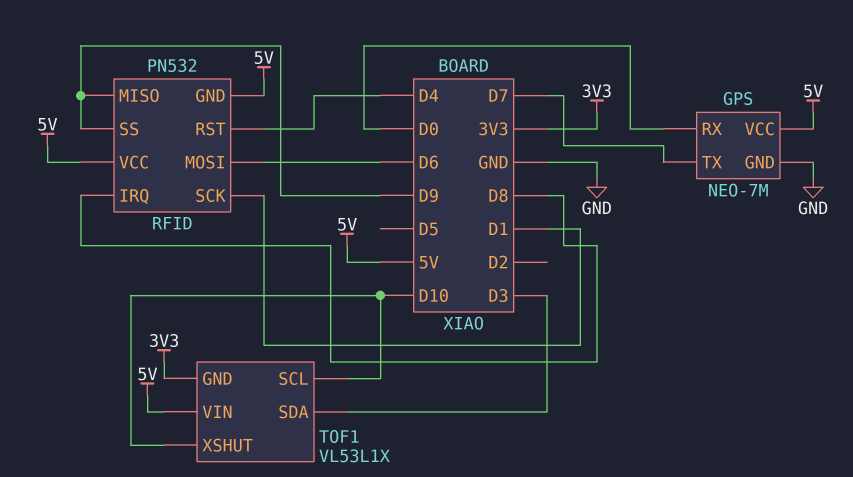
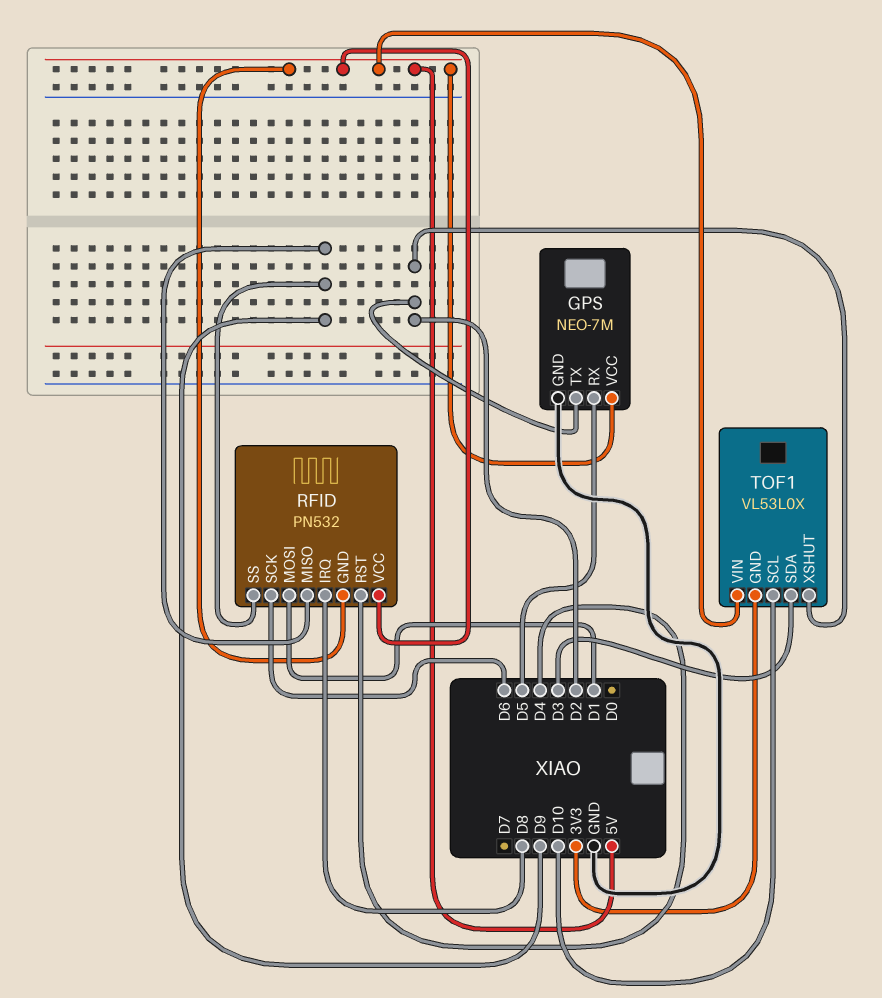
GPS pin RX: D0 -> D5
GPS pin TX: D7 -> D2
RFID pin MOSI: D6 -> D1
RFID pin SCK: D1 -> D6
TOF1: VL53L1X -> VL53L0X
TOF1 pin XSHUT: D10 -> D2

